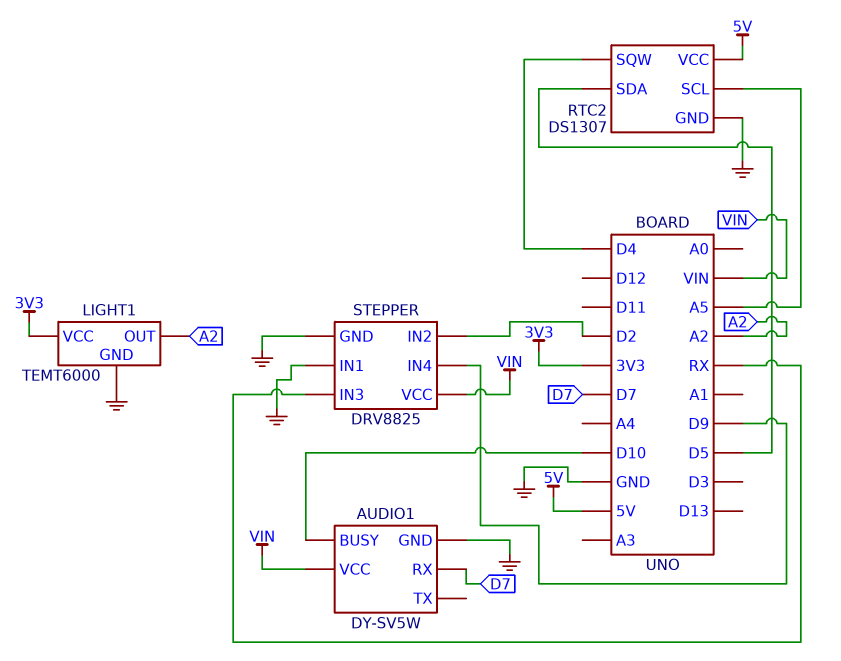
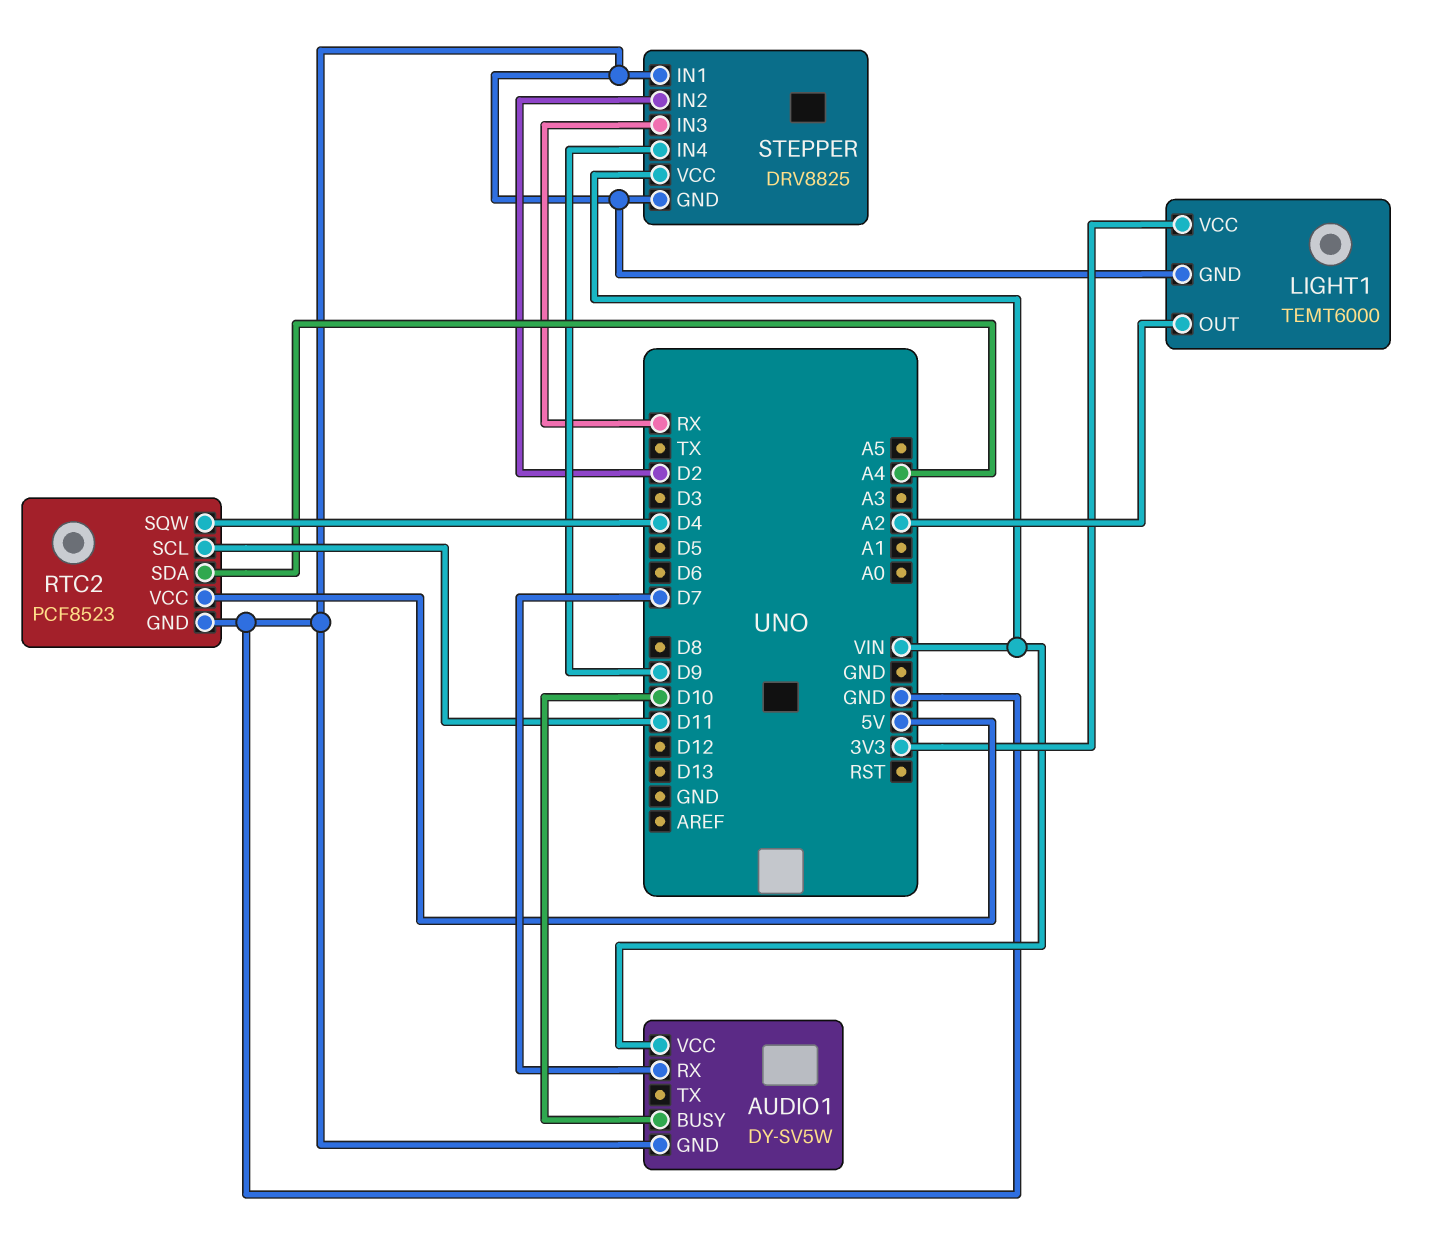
RTC2: DS1307 -> PCF8523
RTC2 pin SCL: A5 -> D11
RTC2 pin SDA: D5 -> A4

